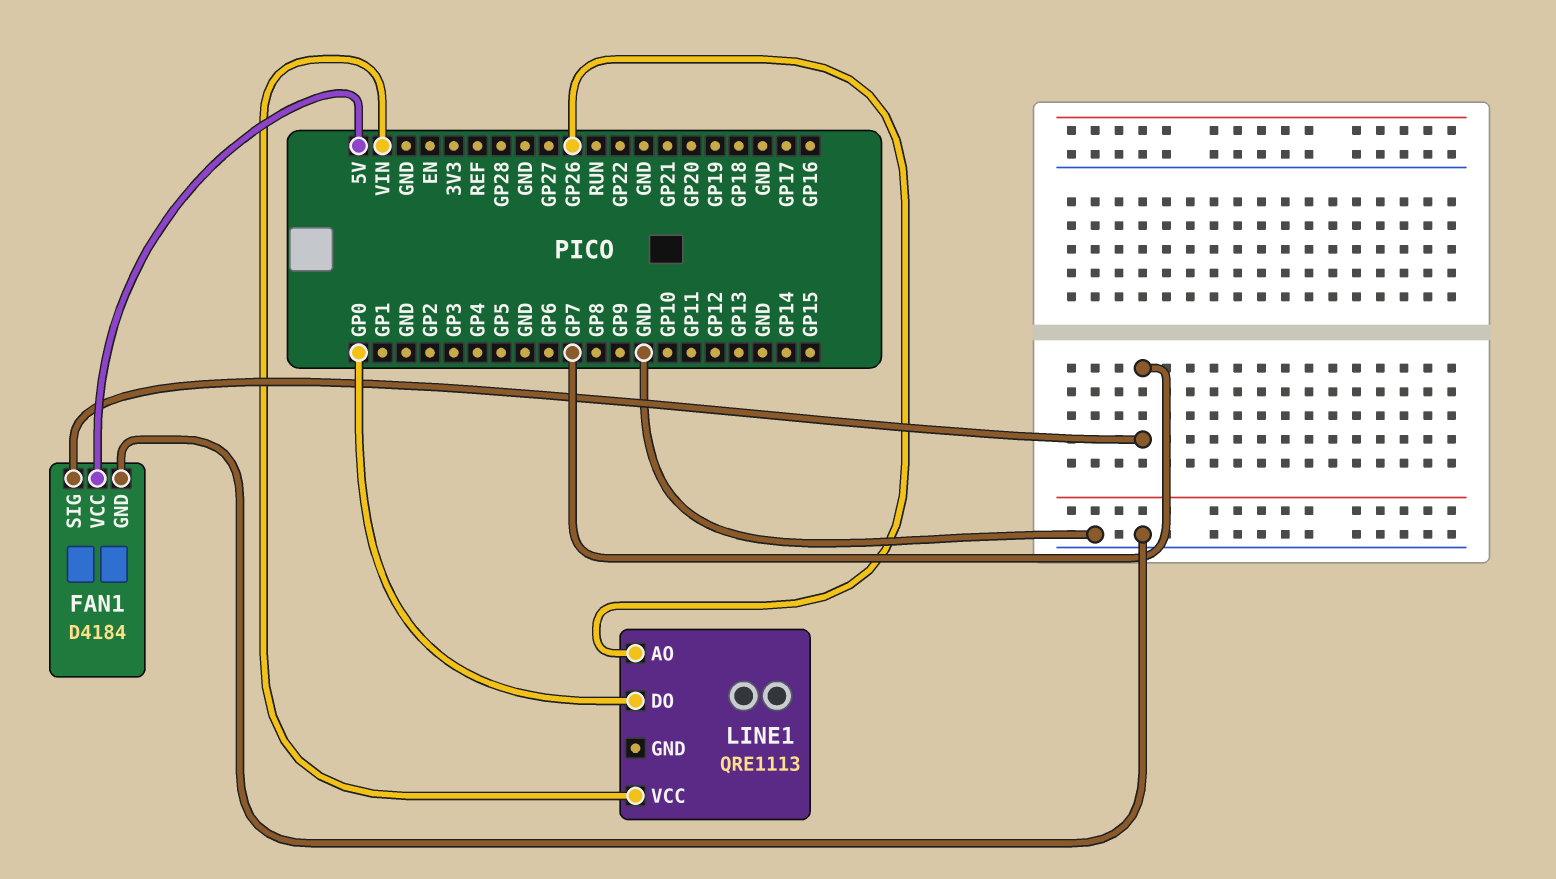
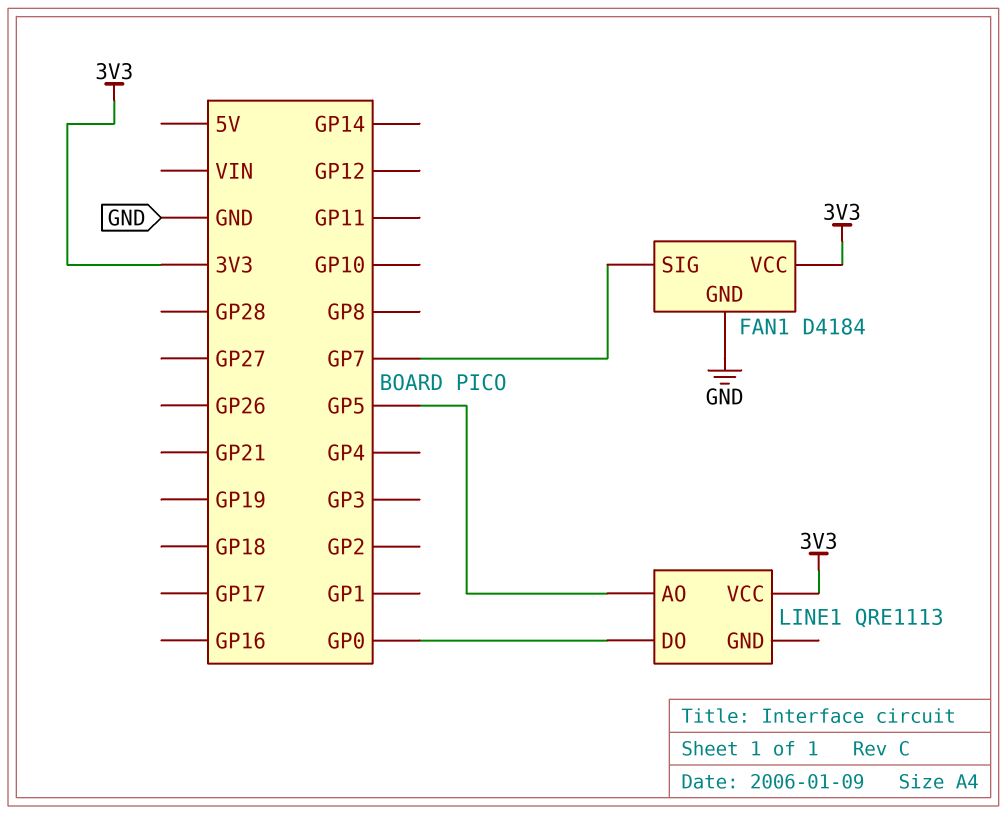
FAN1 pin VCC: 5V -> 3V3
LINE1 pin AO: GP26 -> GP5
LINE1 pin VCC: VIN -> 3V3

